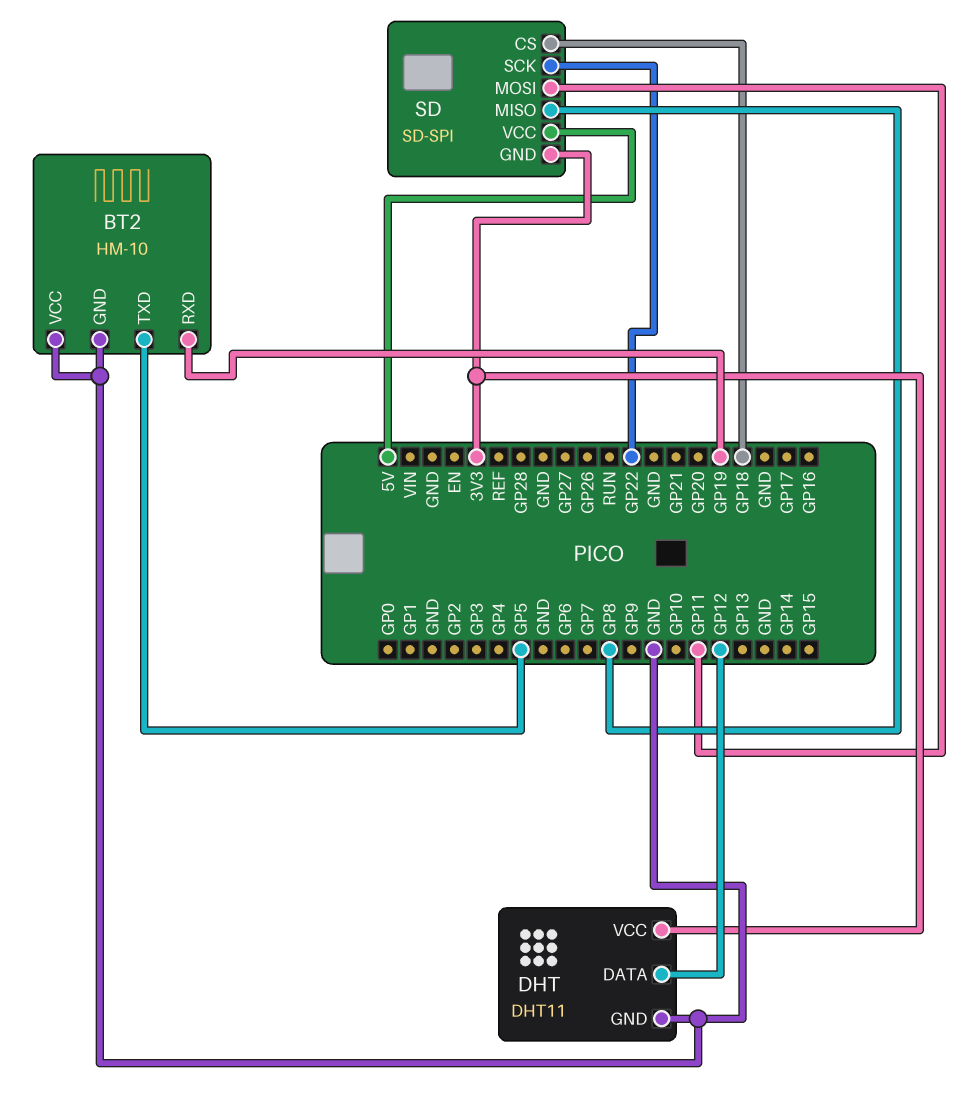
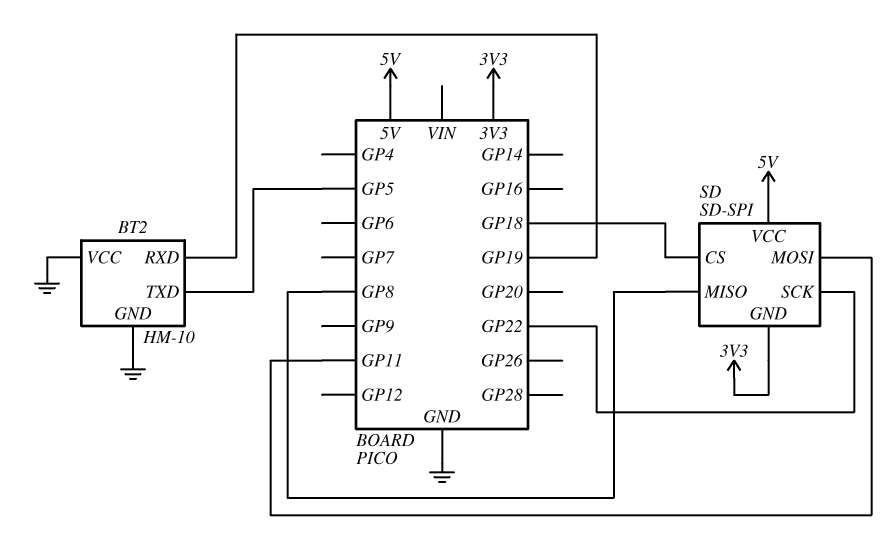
DHT: DHT11 -> none
DHT pin DATA: GP12 -> none
DHT pin GND: GND -> none
DHT pin VCC: 3V3 -> none

